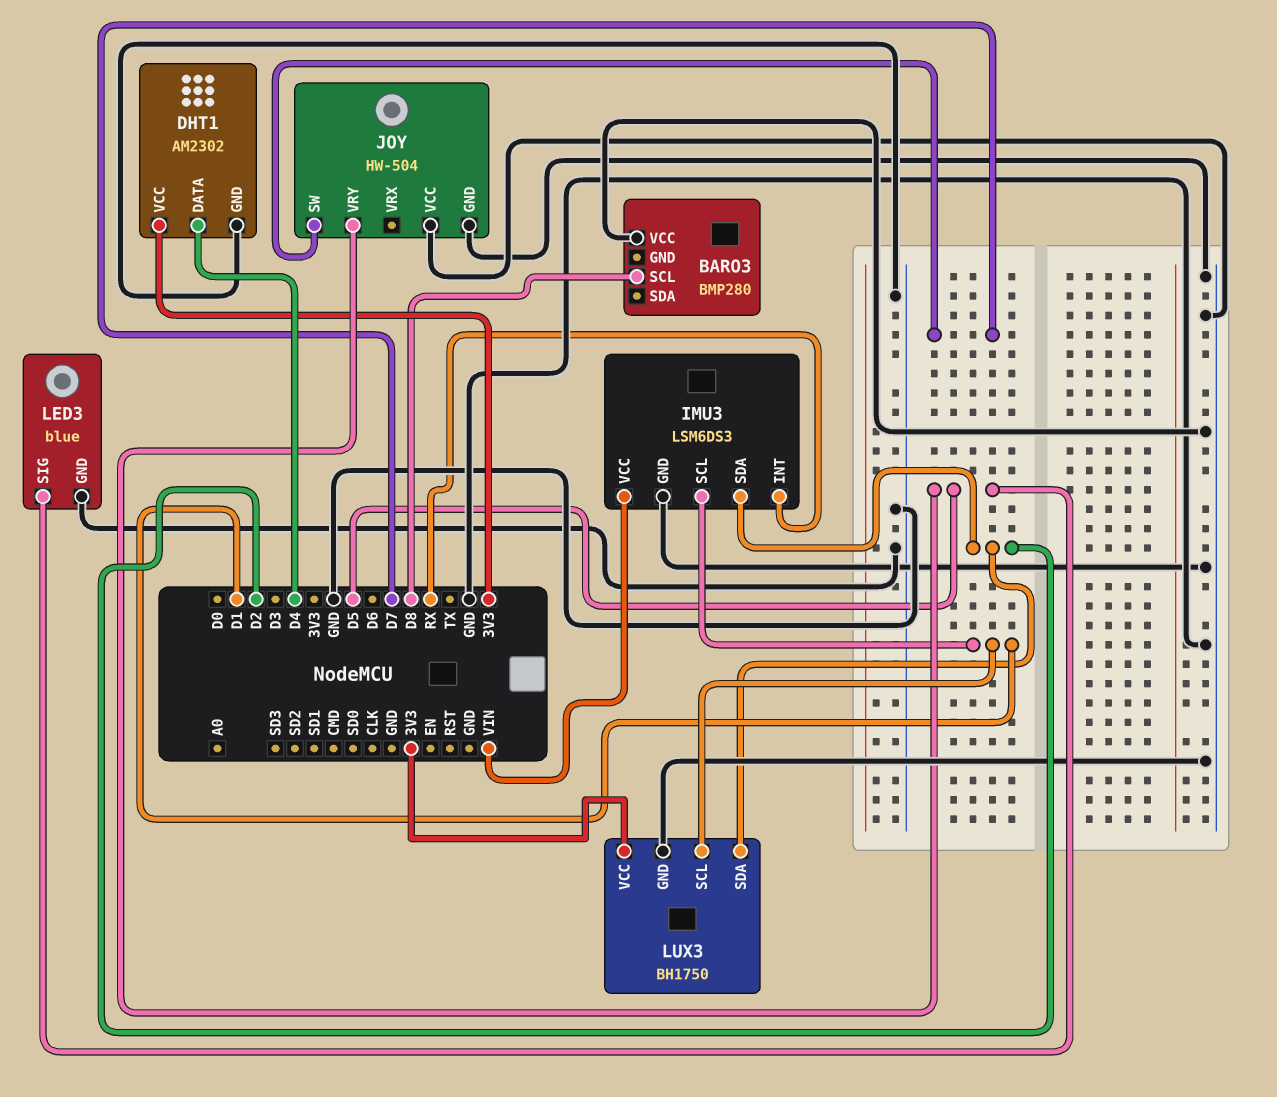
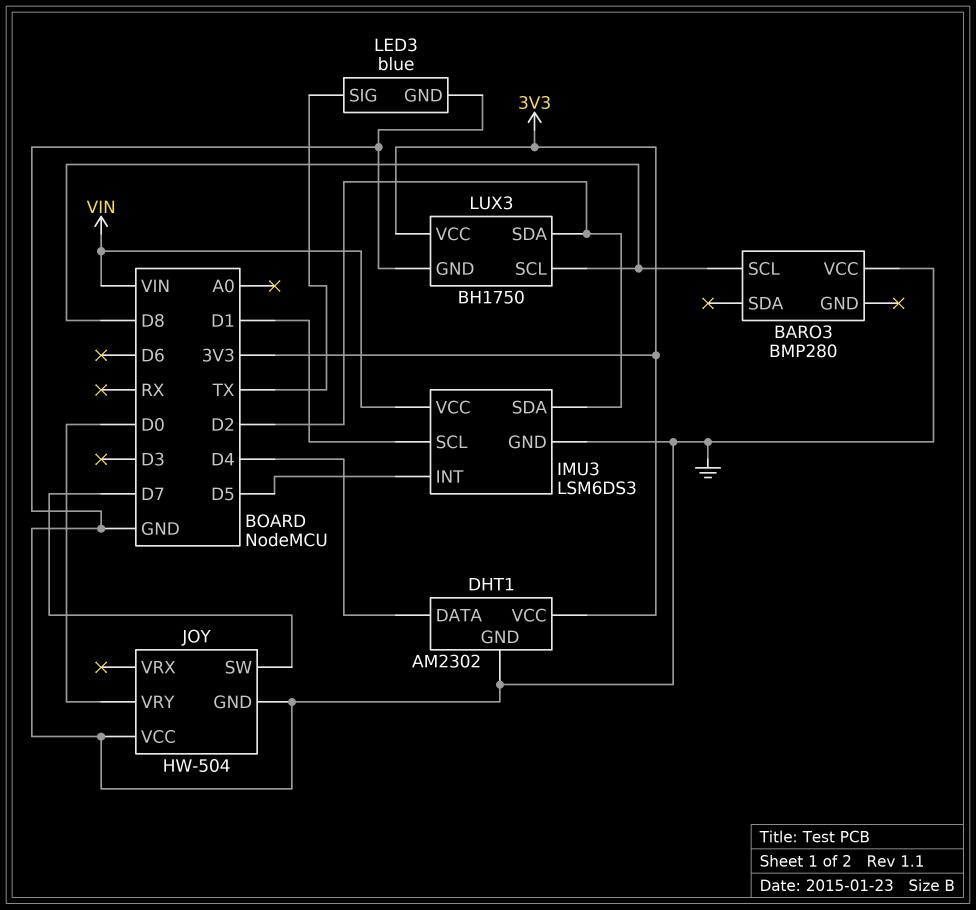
IMU3 pin INT: RX -> D5
JOY pin VRY: D5 -> D0
LED3 pin SIG: D5 -> TX
LUX3 pin SCL: D1 -> D8

